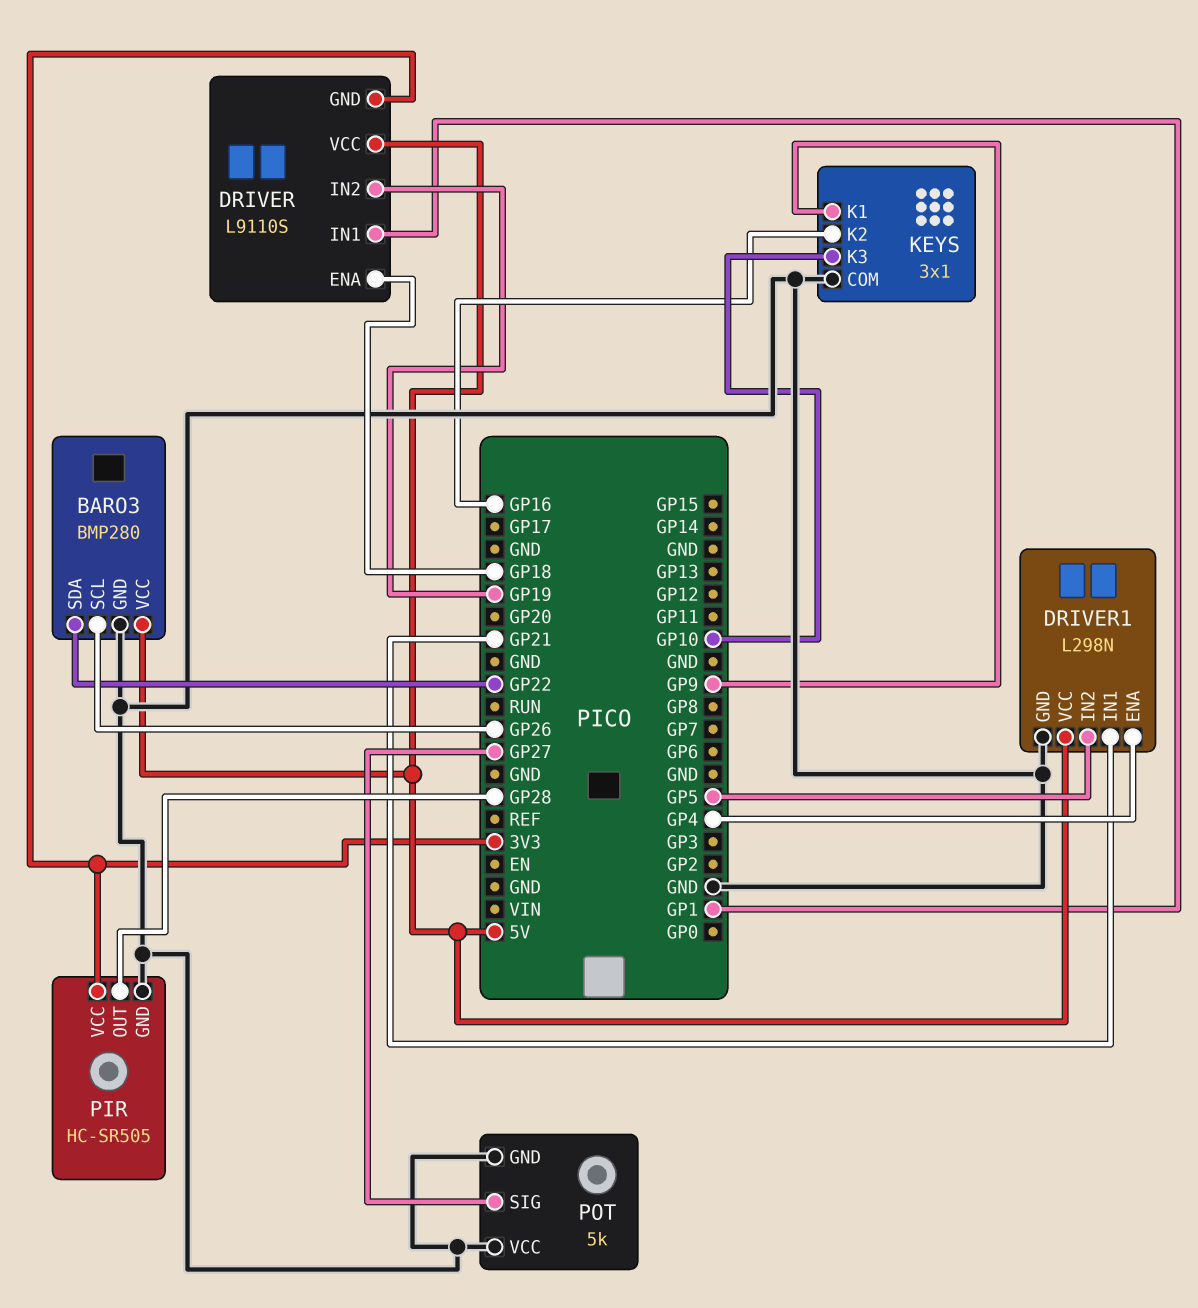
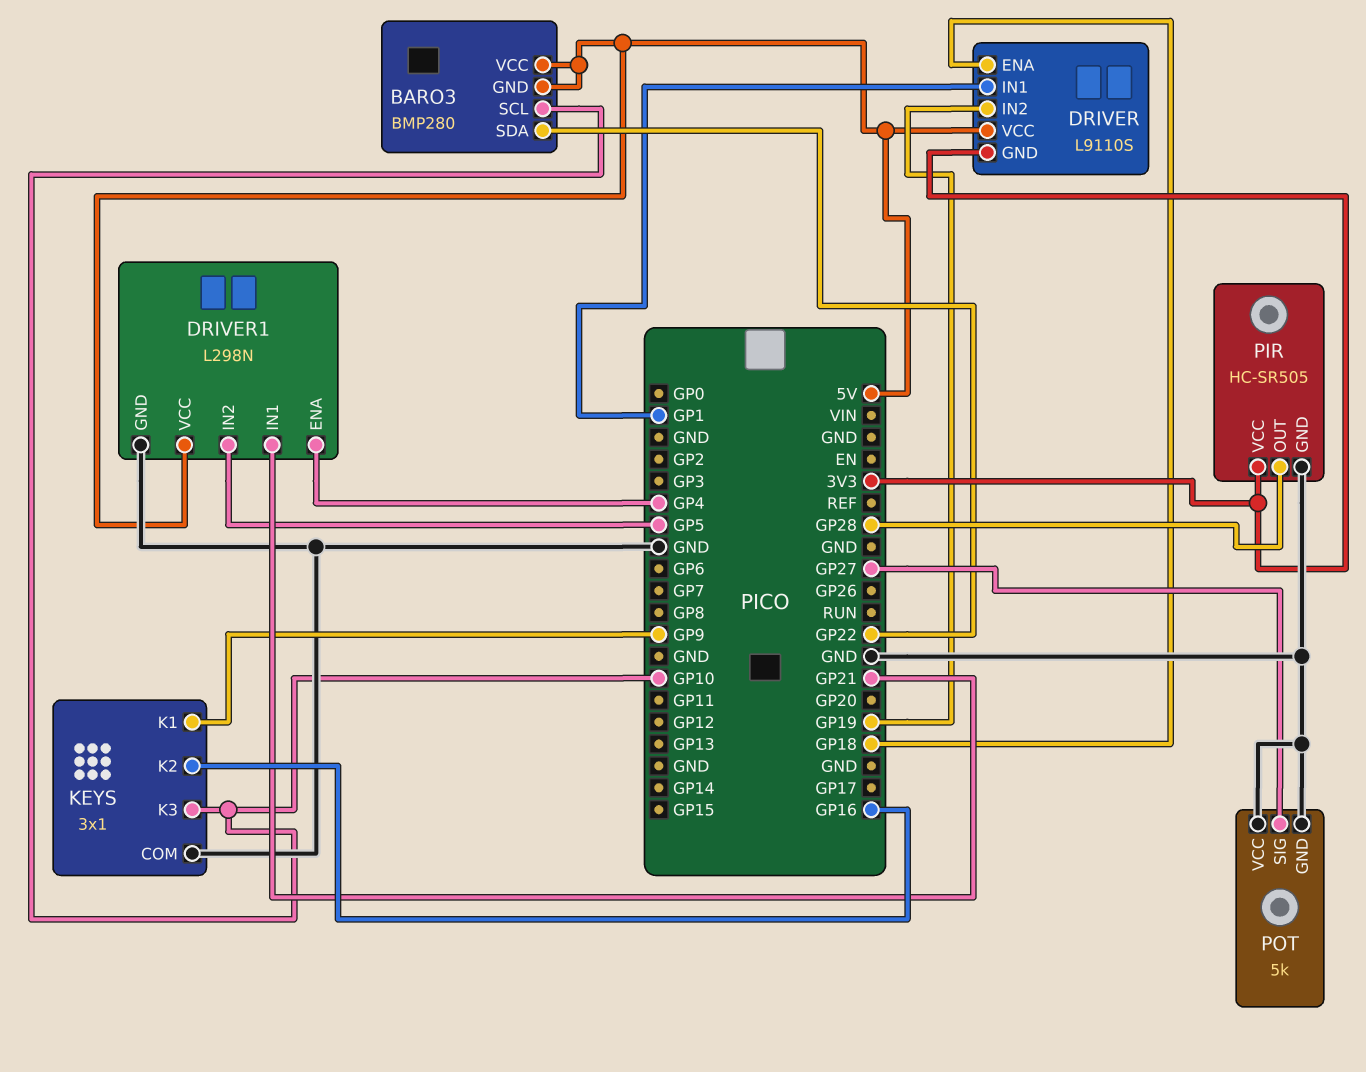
BARO3 pin GND: GND -> 5V
BARO3 pin SCL: GP26 -> GP10

